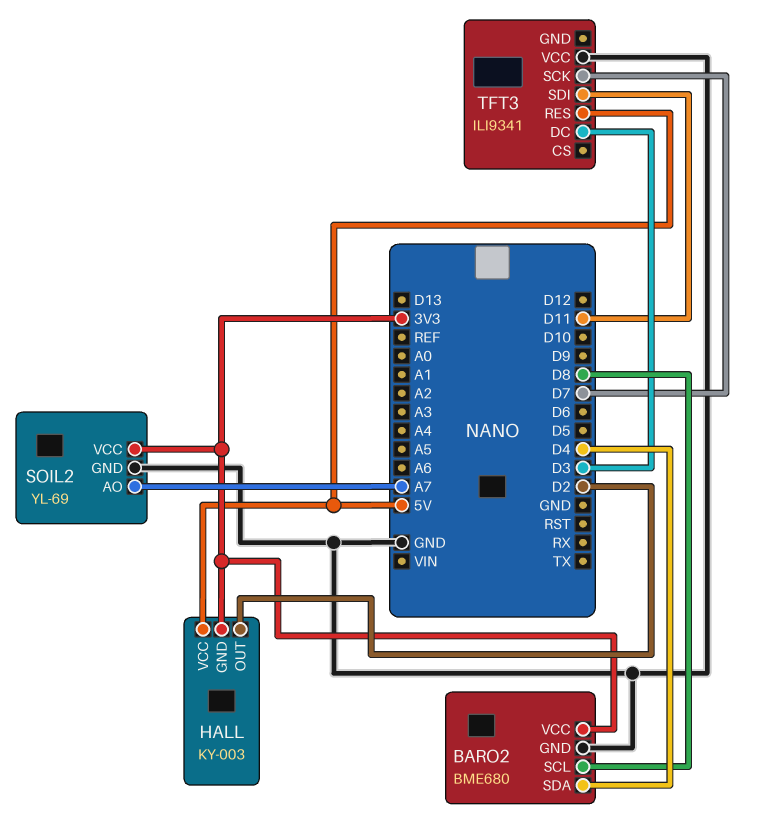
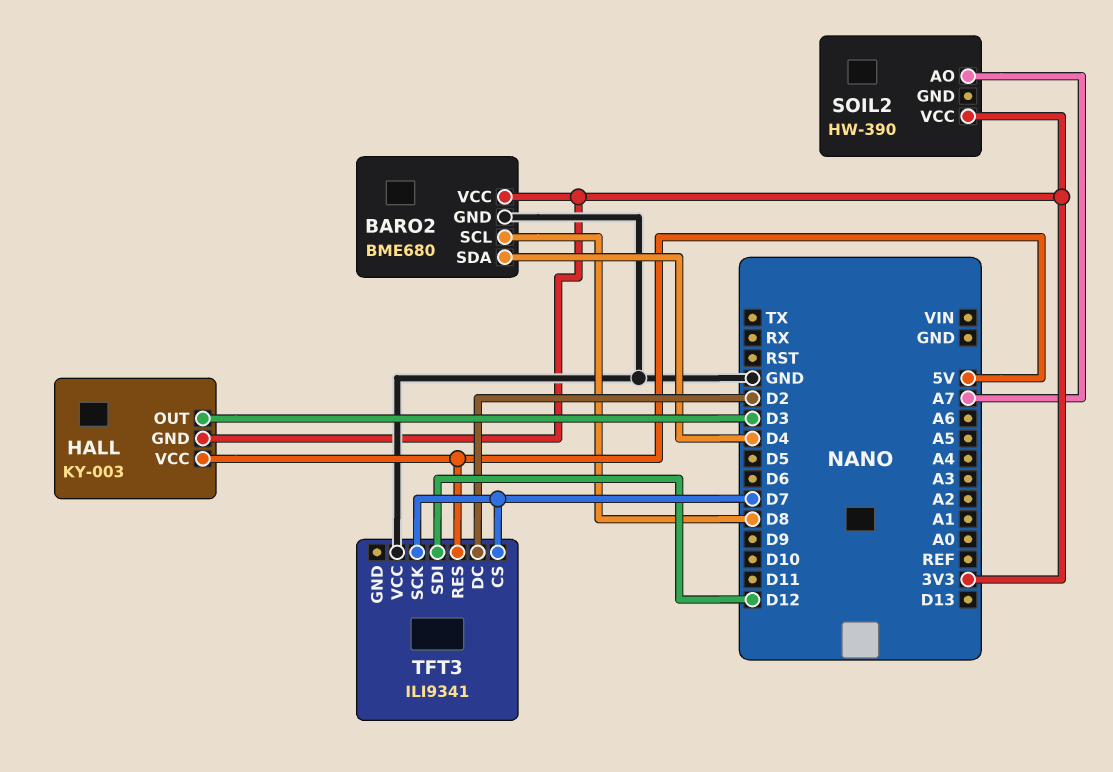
HALL pin OUT: D2 -> D3
SOIL2: YL-69 -> HW-390
SOIL2 pin GND: GND -> none
TFT3 pin CS: none -> D7
TFT3 pin DC: D3 -> D2
TFT3 pin SDI: D11 -> D12

